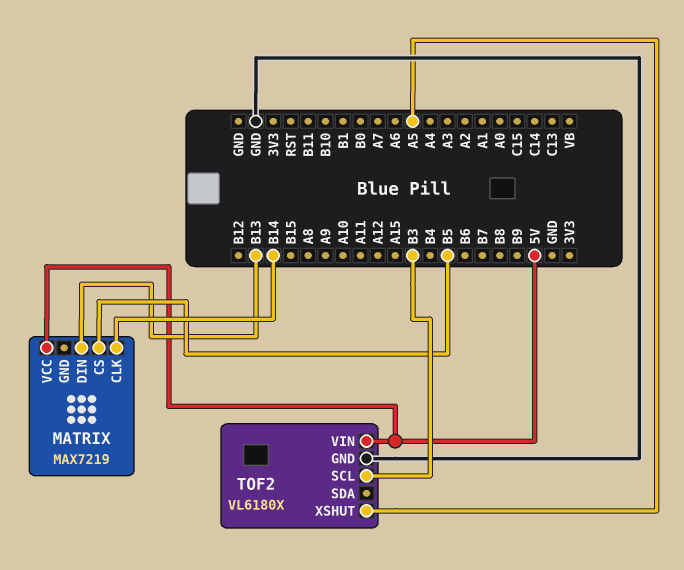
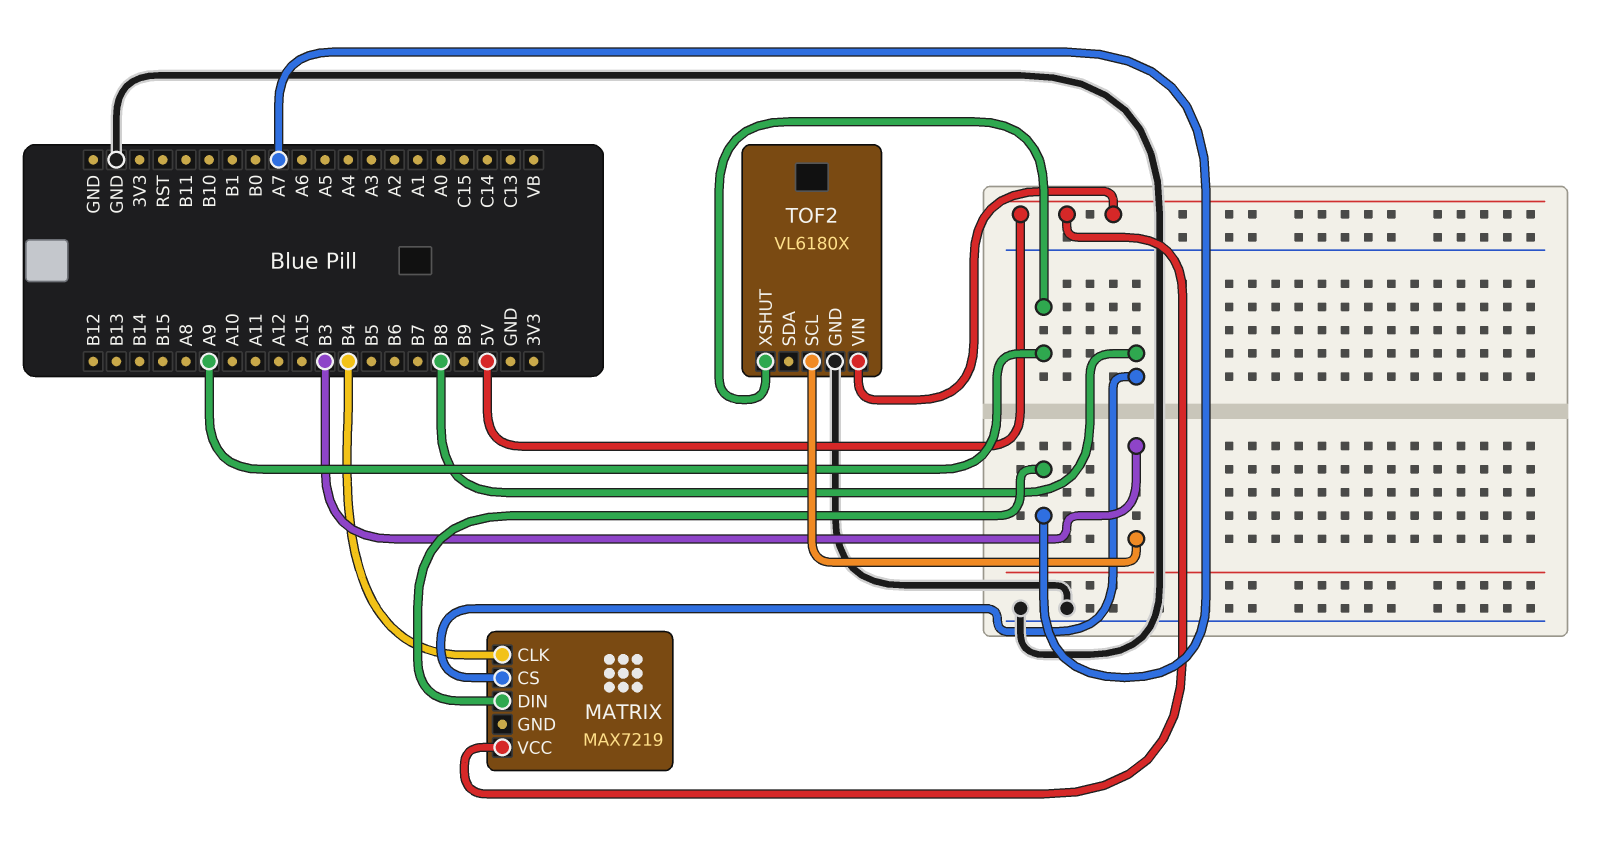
MATRIX pin CLK: B14 -> B4
MATRIX pin CS: B5 -> B8
MATRIX pin DIN: B13 -> A7
TOF2 pin XSHUT: A5 -> A9

